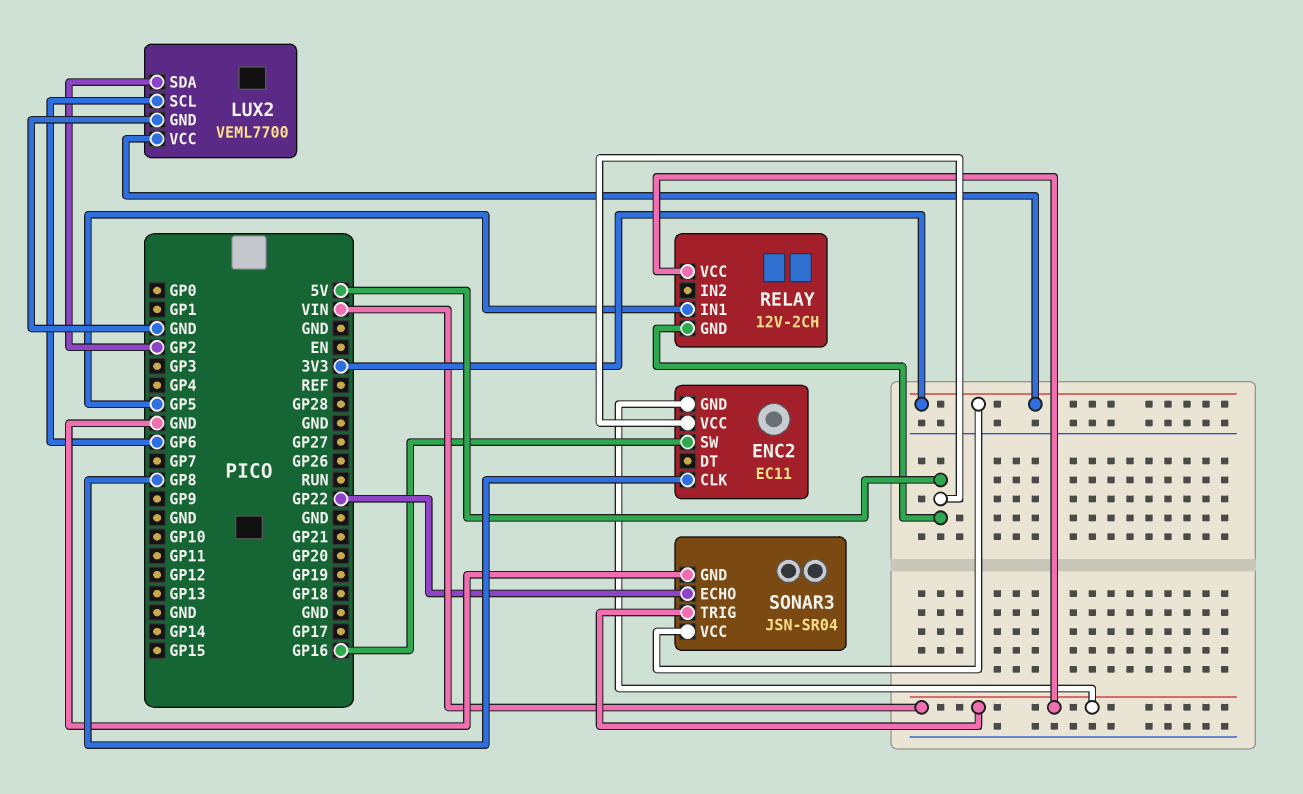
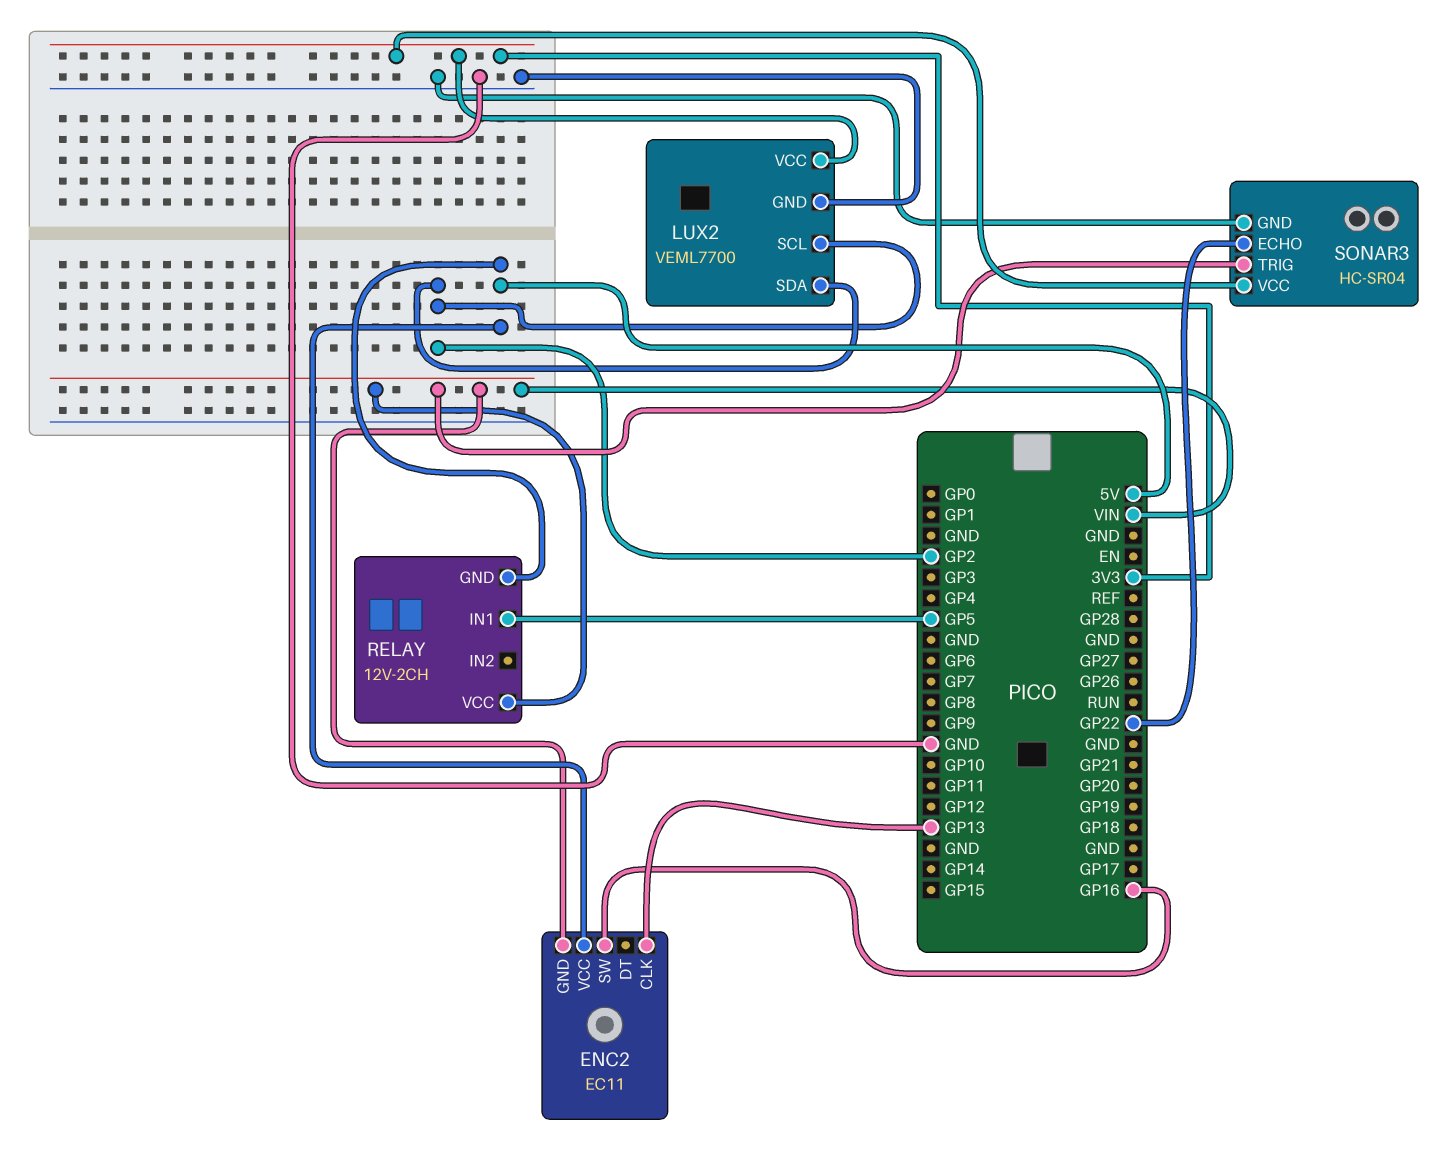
ENC2 pin CLK: GP8 -> GP13
LUX2 pin SCL: GP6 -> GP2
SONAR3: JSN-SR04 -> HC-SR04

